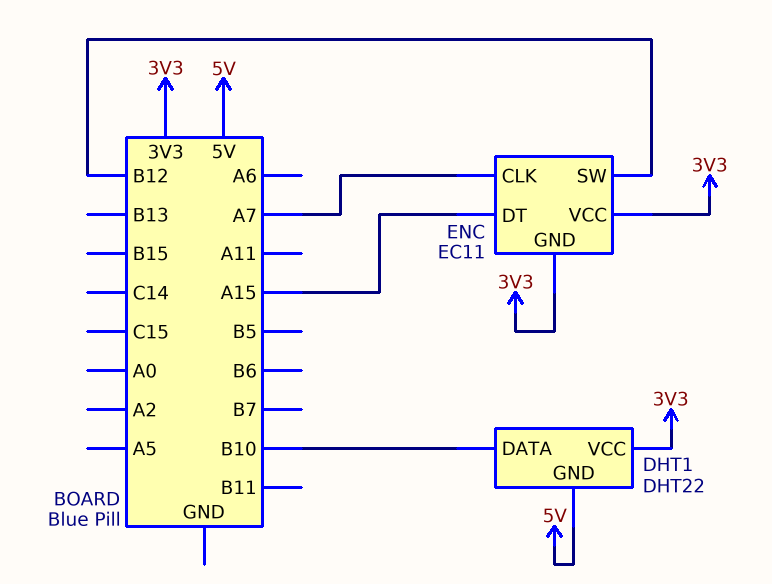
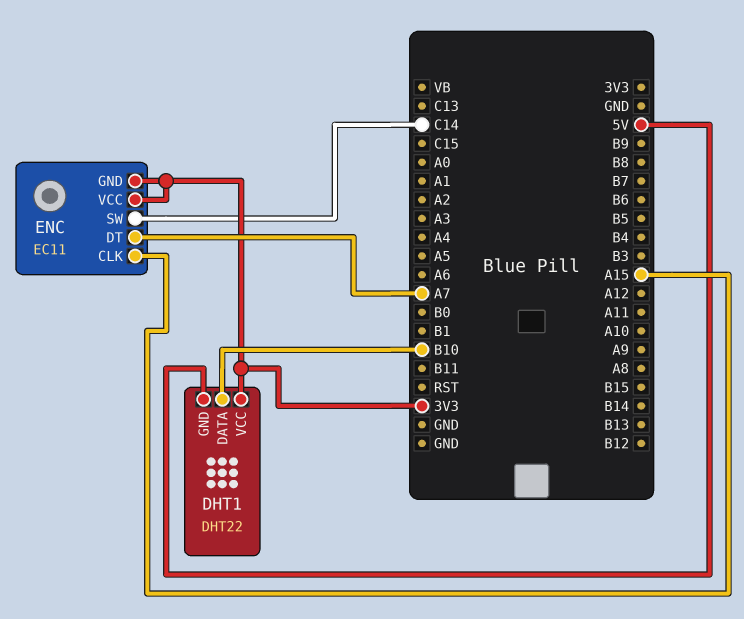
ENC pin CLK: A7 -> A15
ENC pin DT: A15 -> A7
ENC pin SW: B12 -> C14

